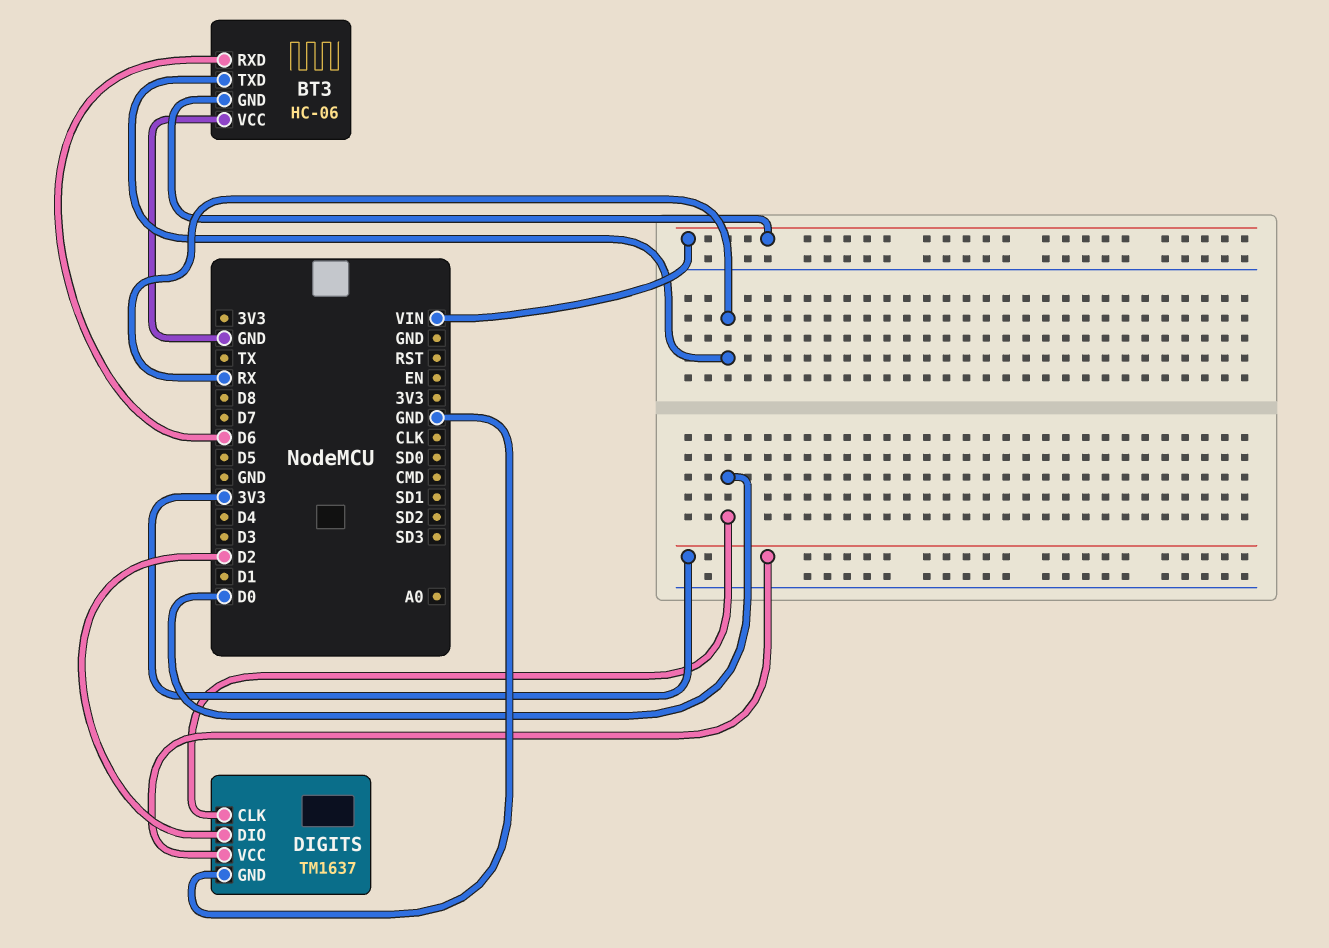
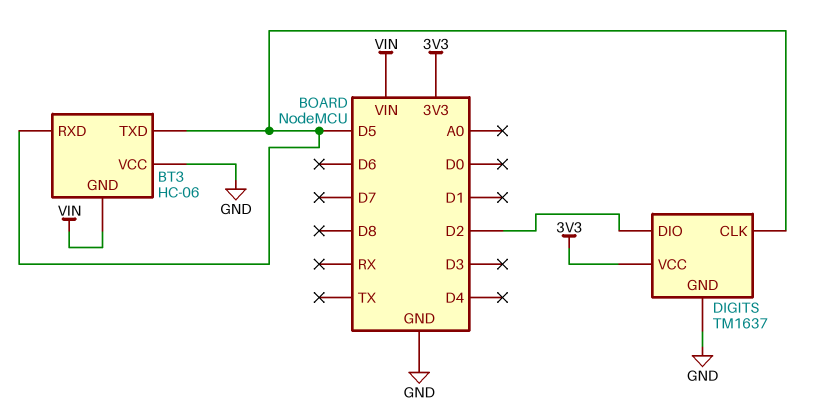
BT3 pin RXD: D6 -> D5
BT3 pin TXD: RX -> D5
DIGITS pin CLK: D0 -> D5

